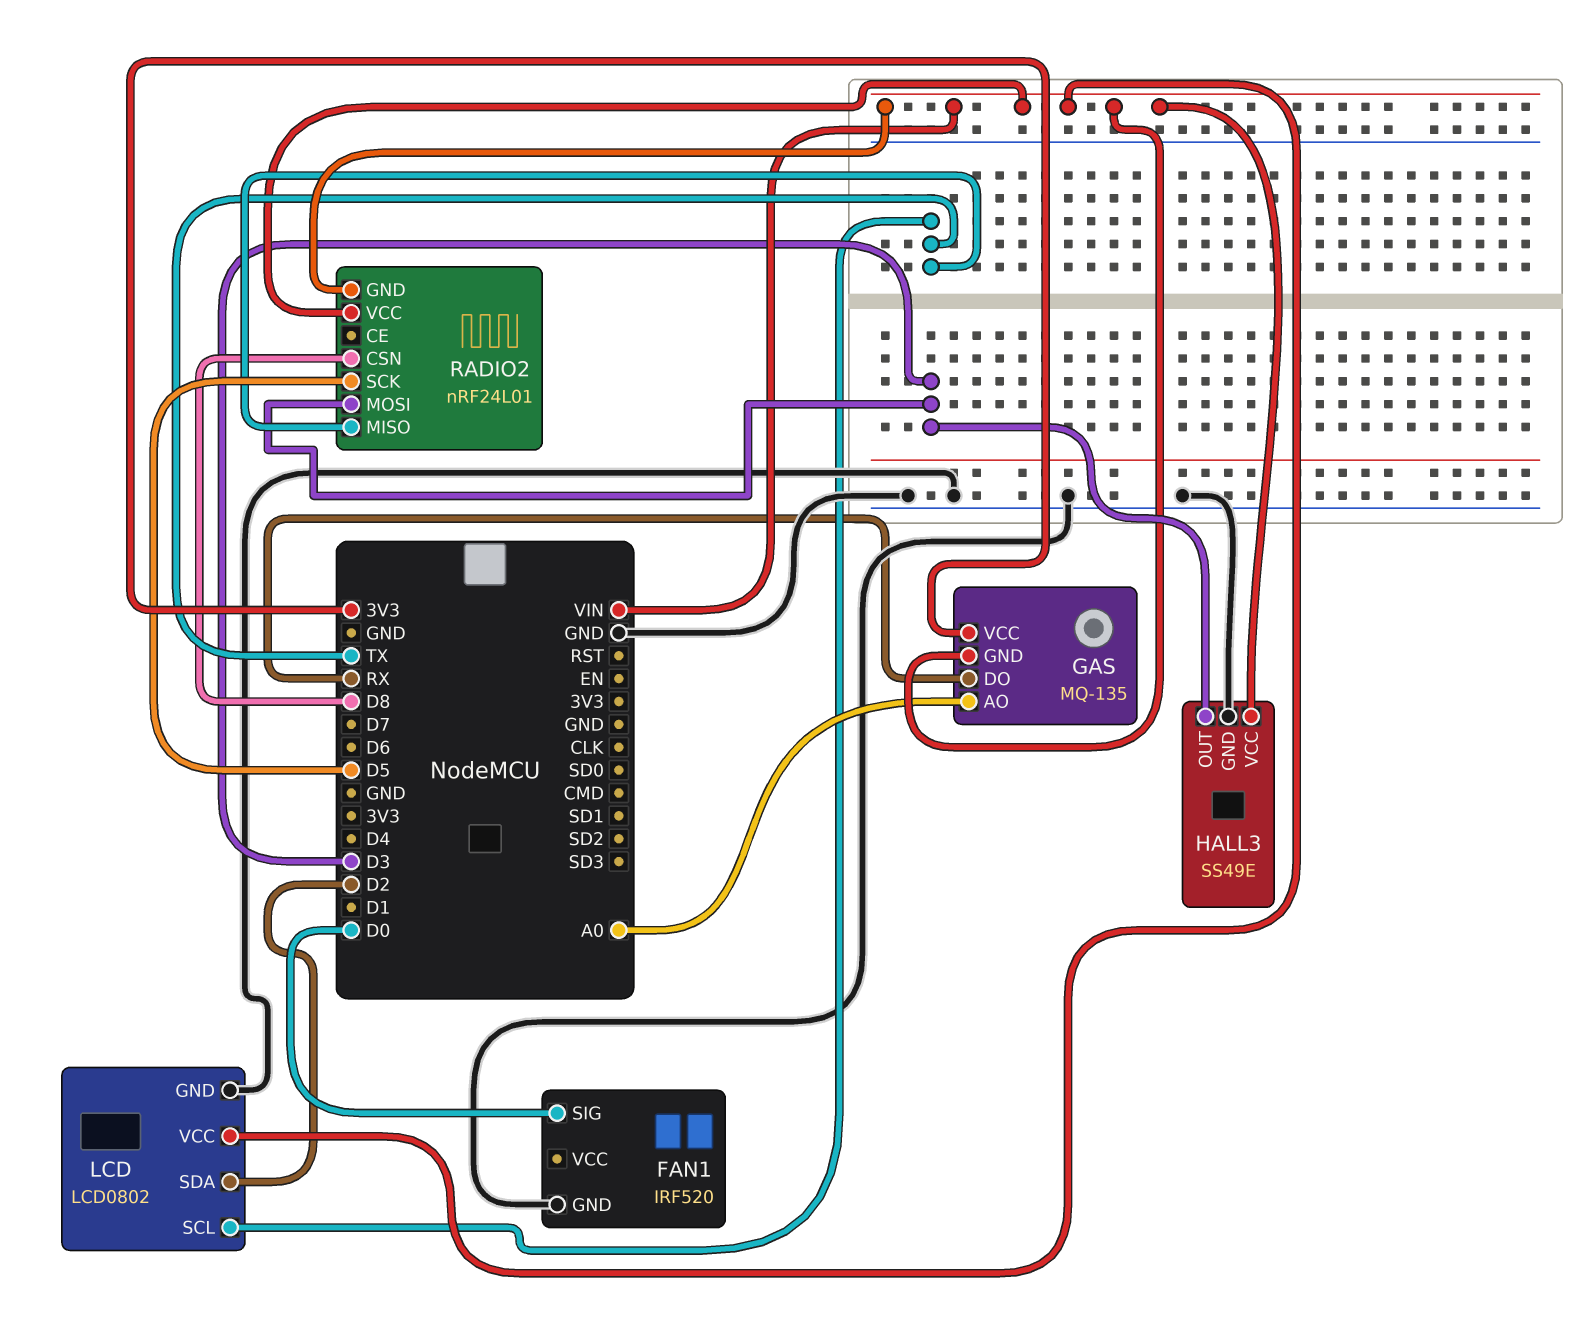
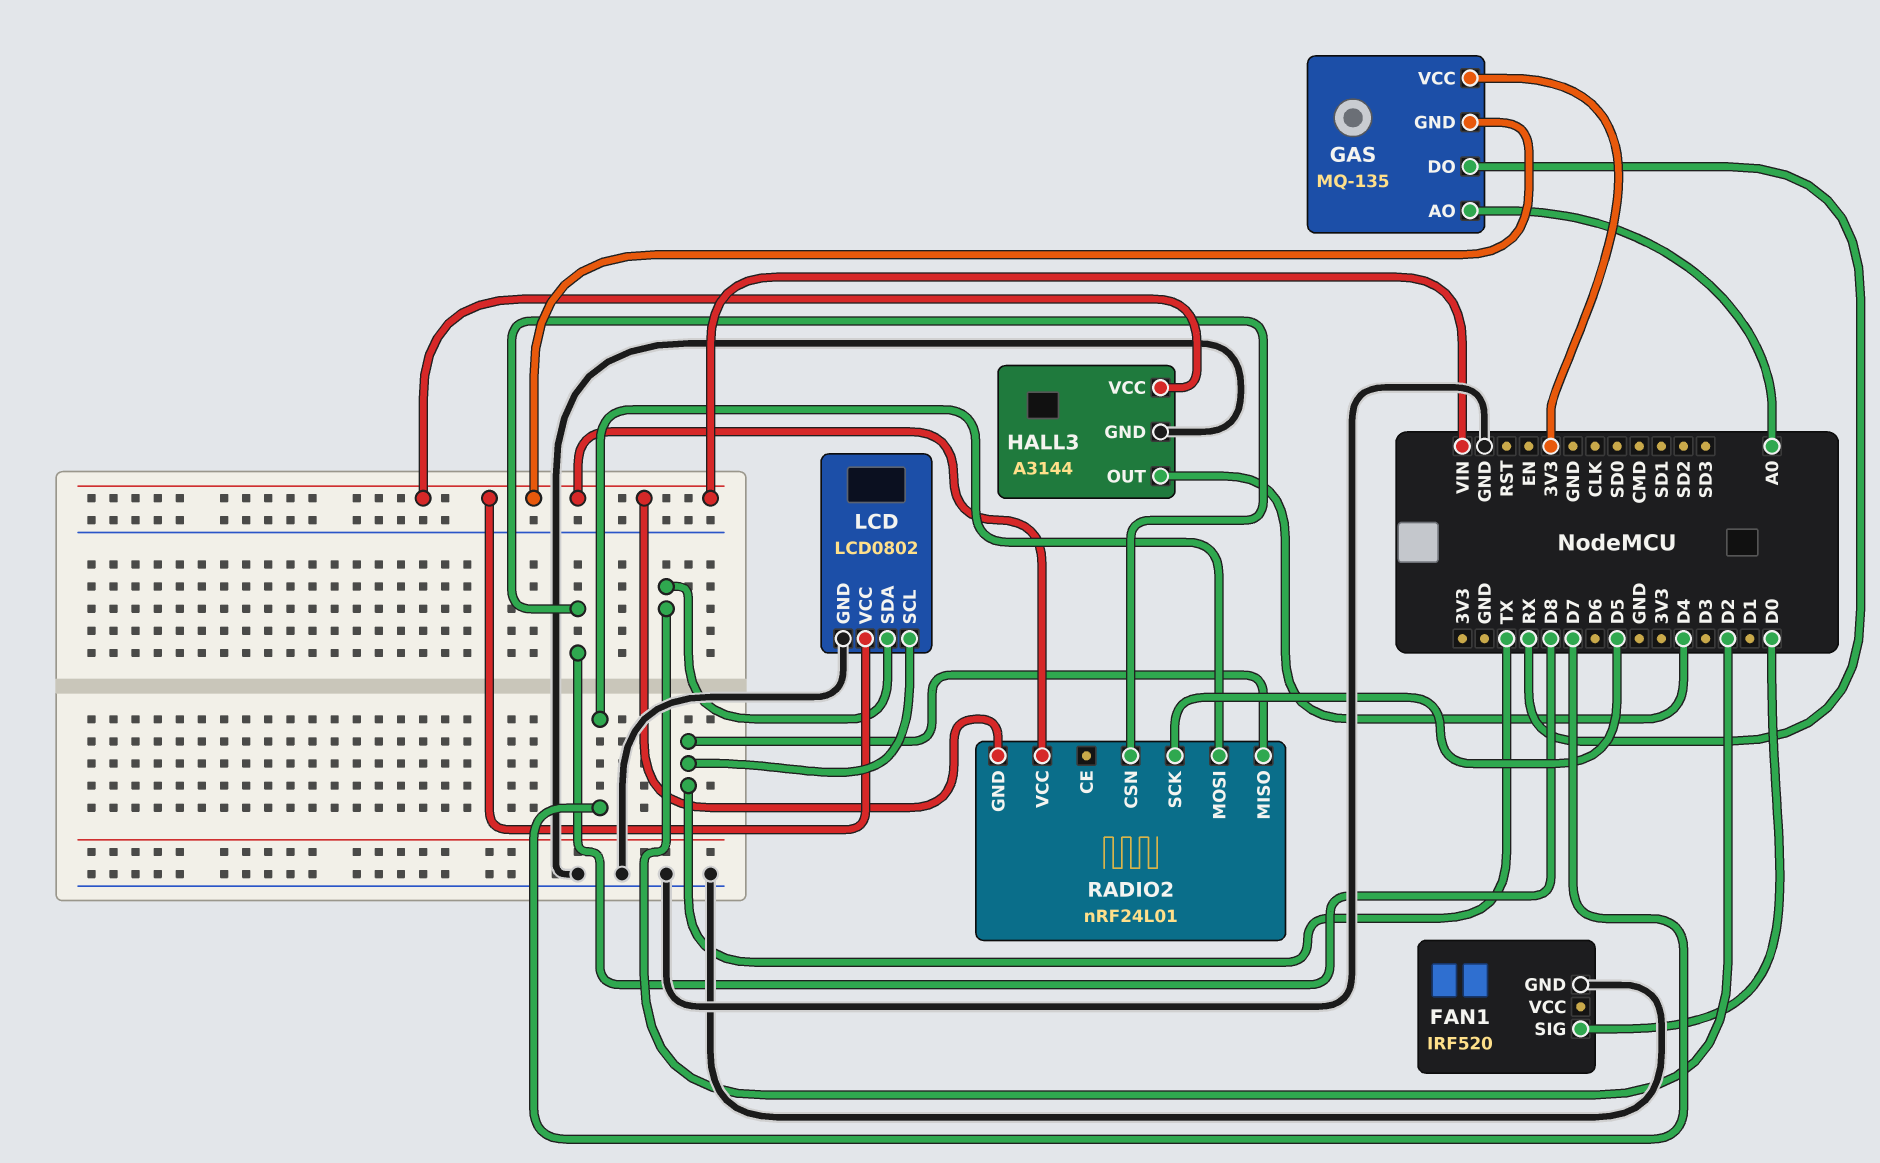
HALL3: SS49E -> A3144
HALL3 pin OUT: D3 -> D4
RADIO2 pin MOSI: D3 -> D7

